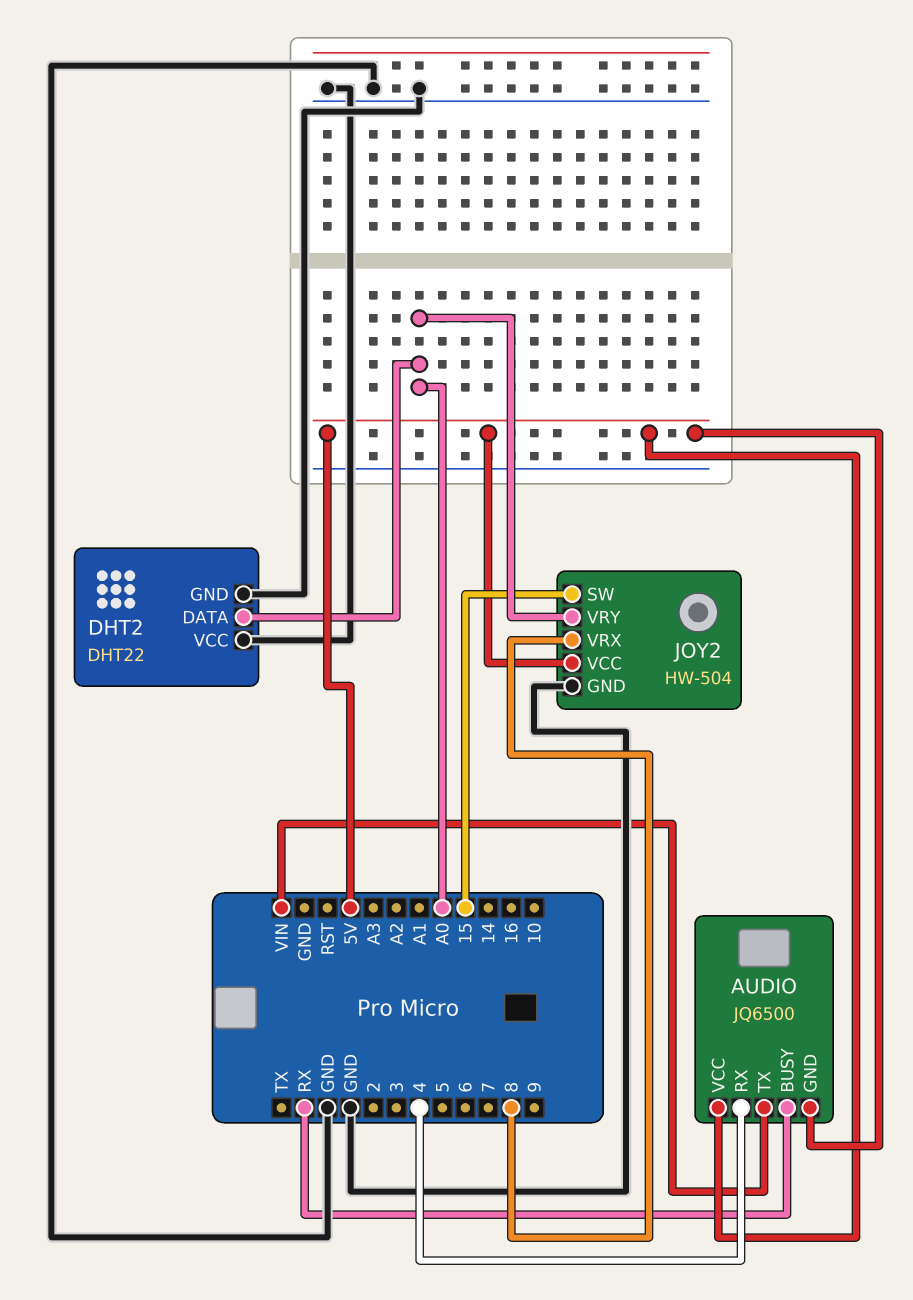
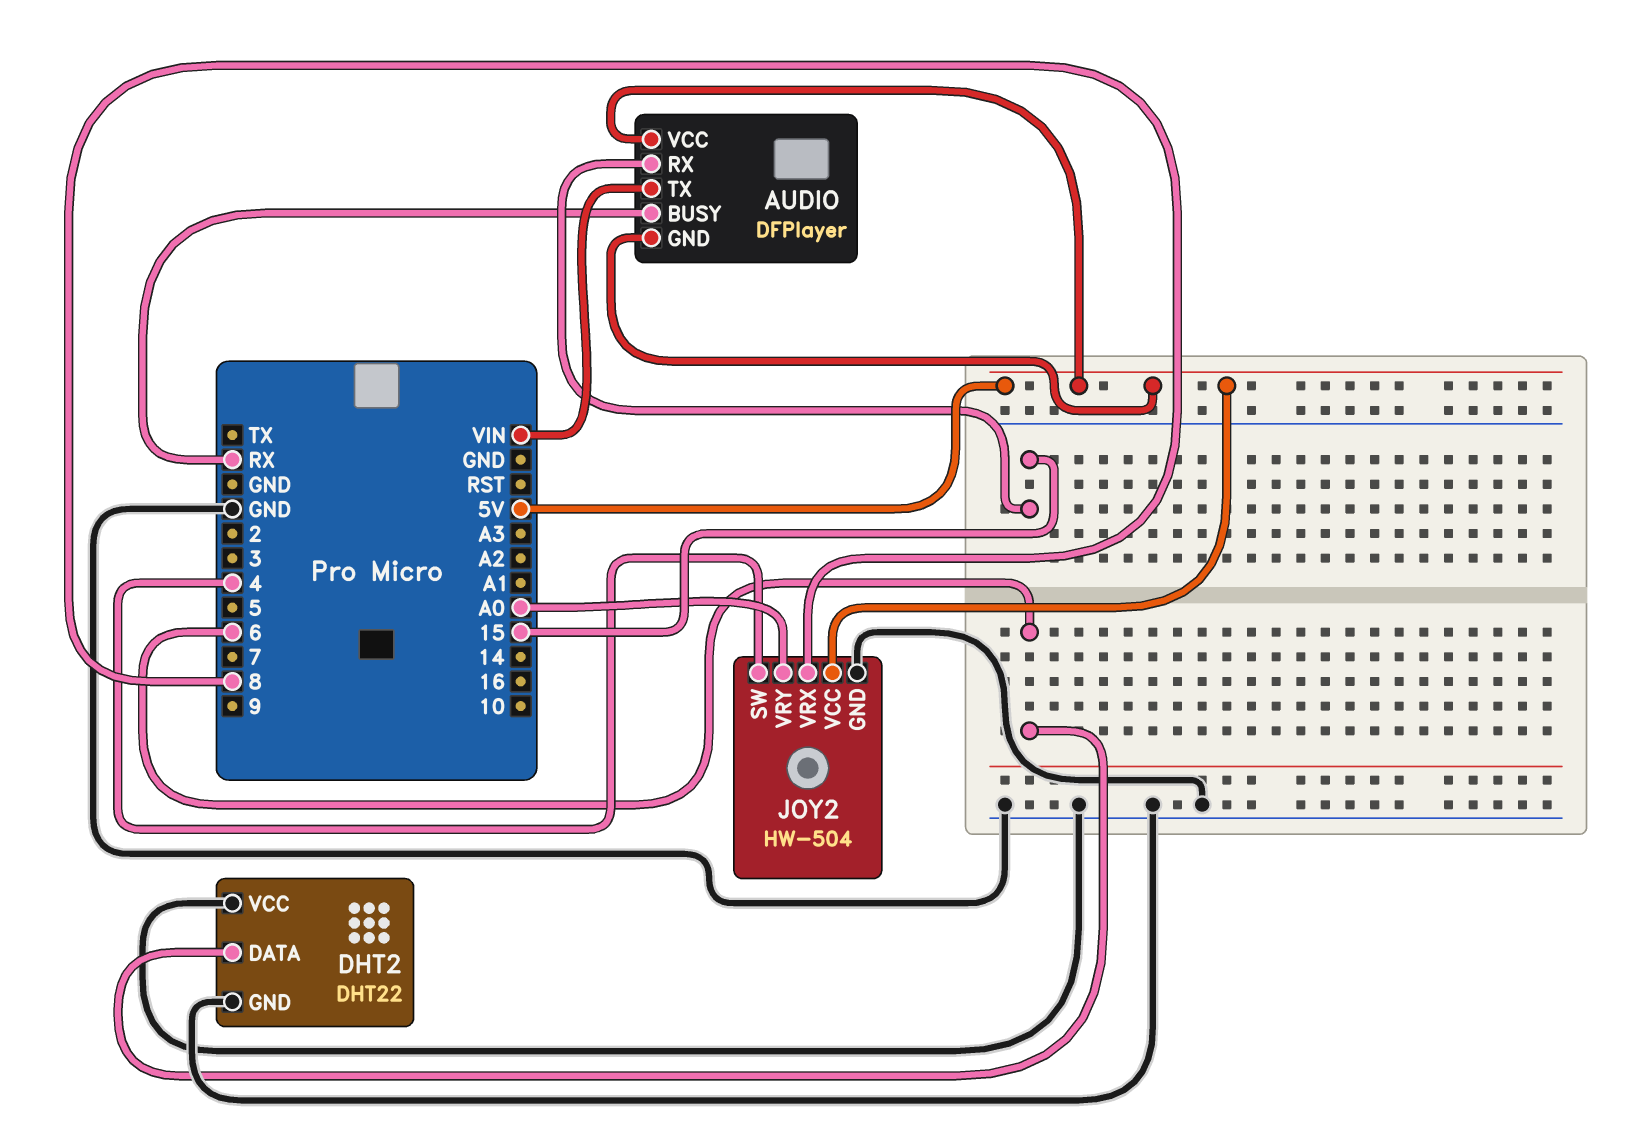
AUDIO: JQ6500 -> DFPlayer
AUDIO pin RX: 4 -> 15
DHT2 pin DATA: A0 -> 6
JOY2 pin SW: 15 -> 4

